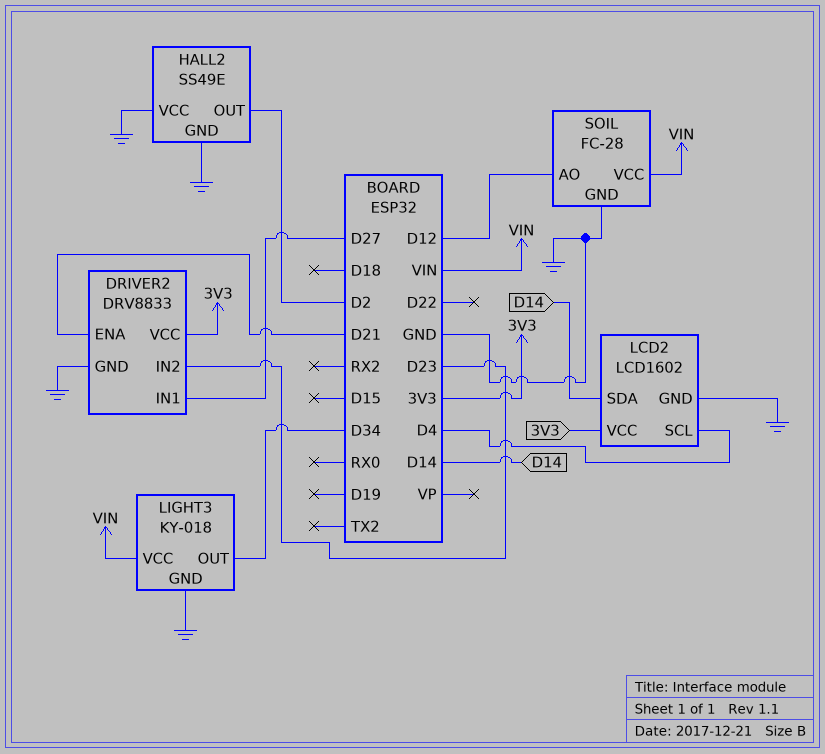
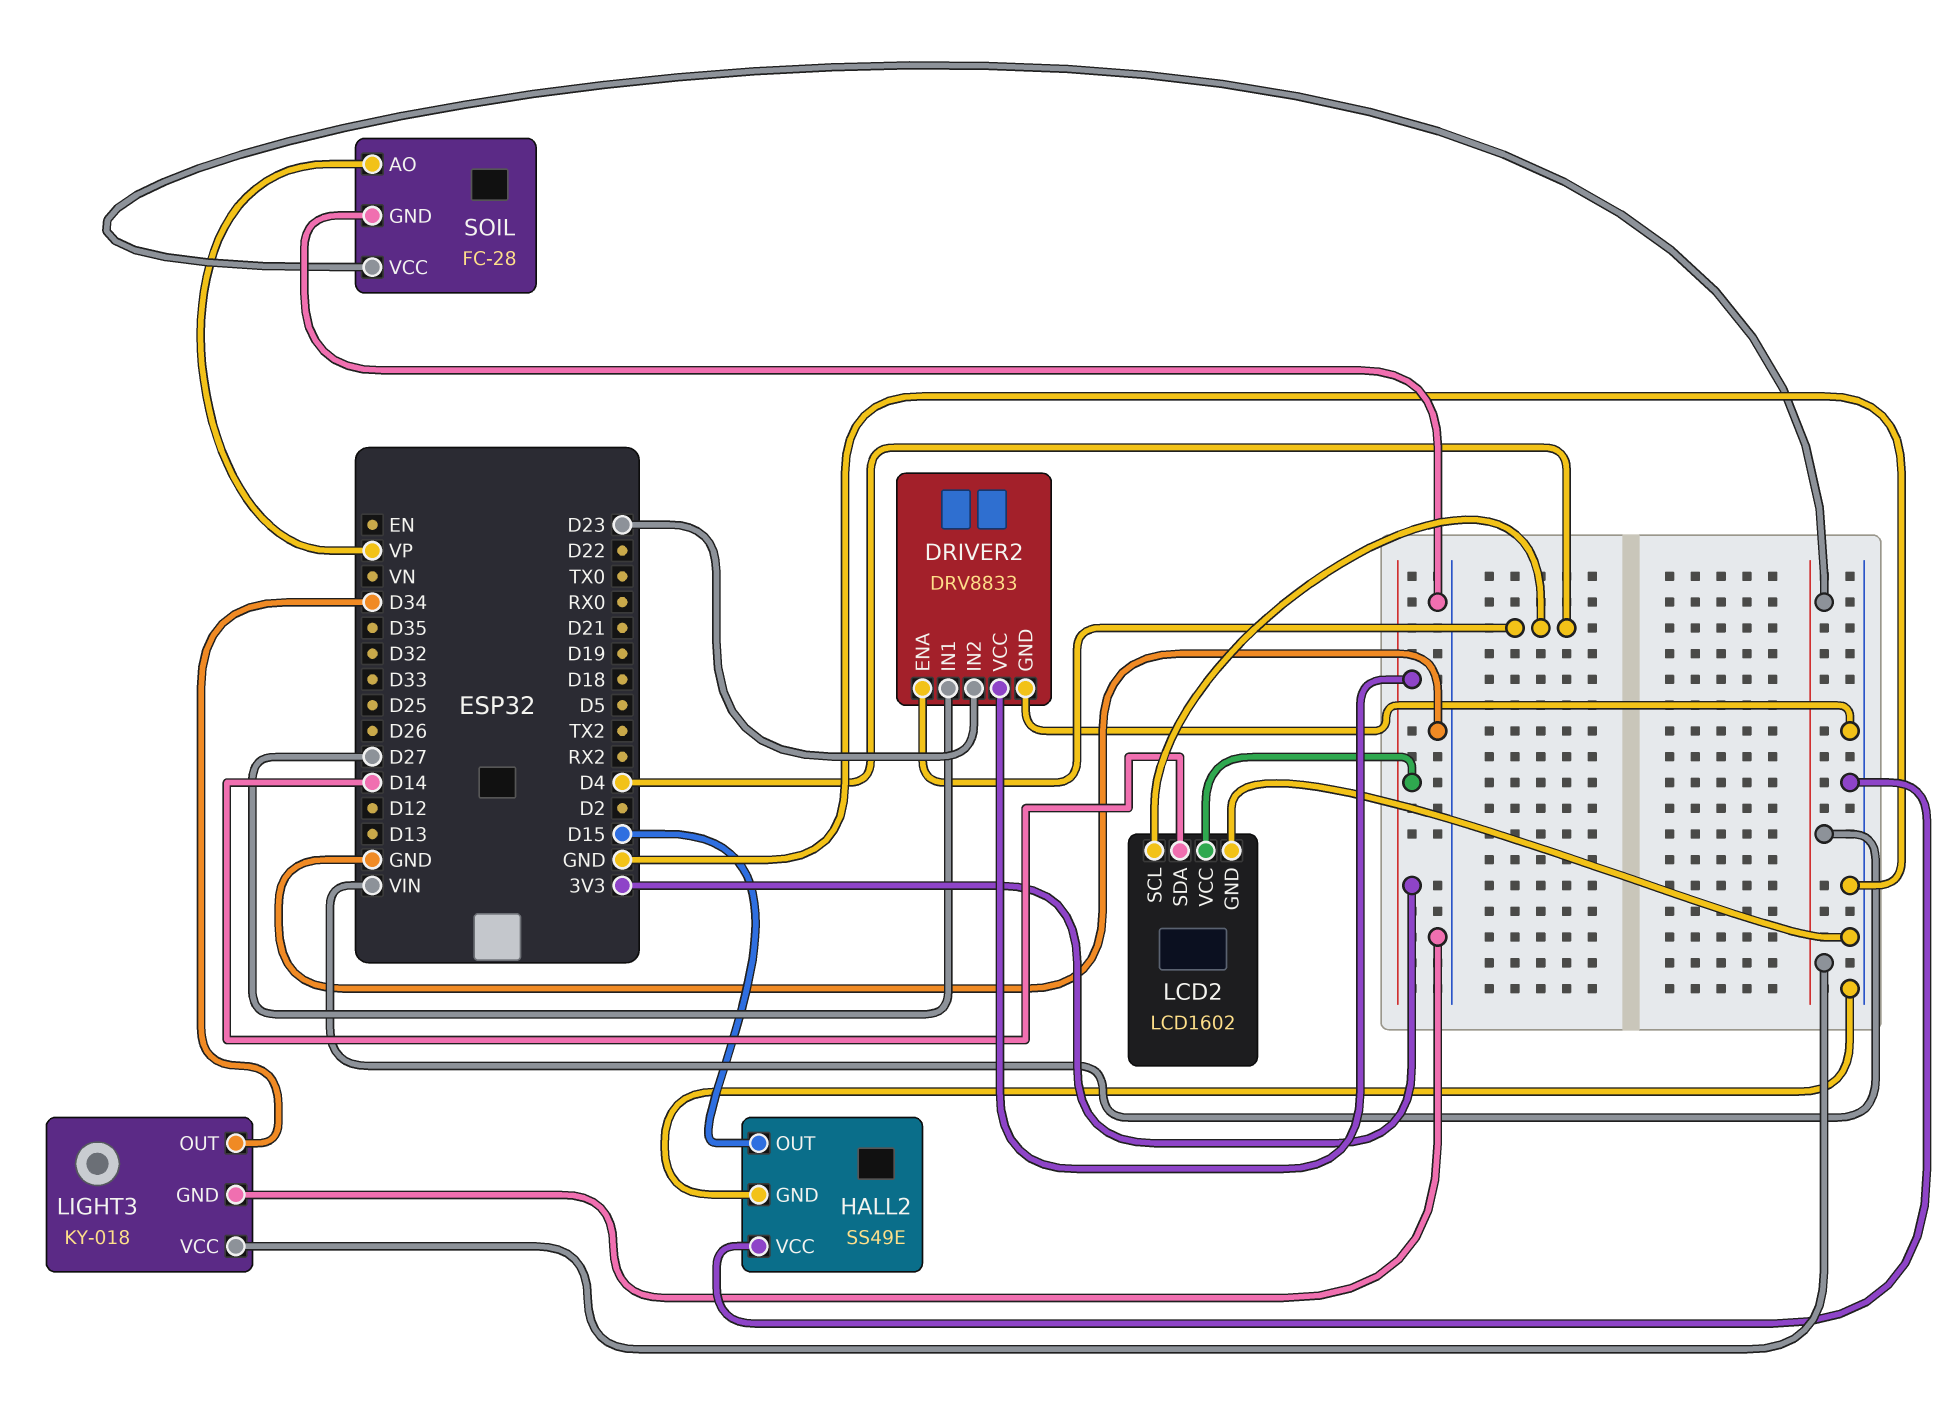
DRIVER2 pin ENA: D21 -> D4
HALL2 pin OUT: D2 -> D15
SOIL pin AO: D12 -> VP

